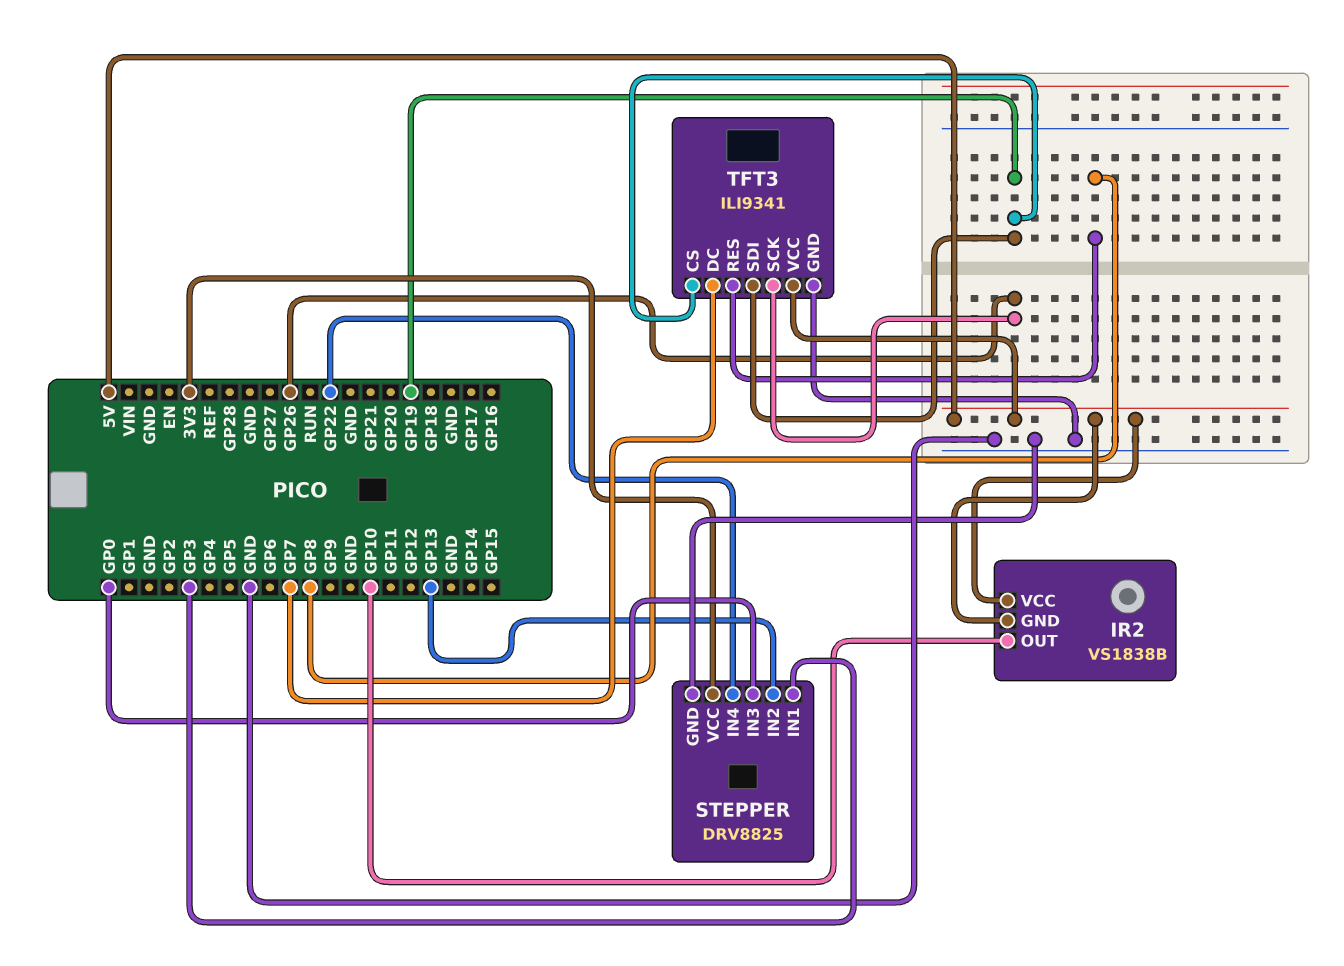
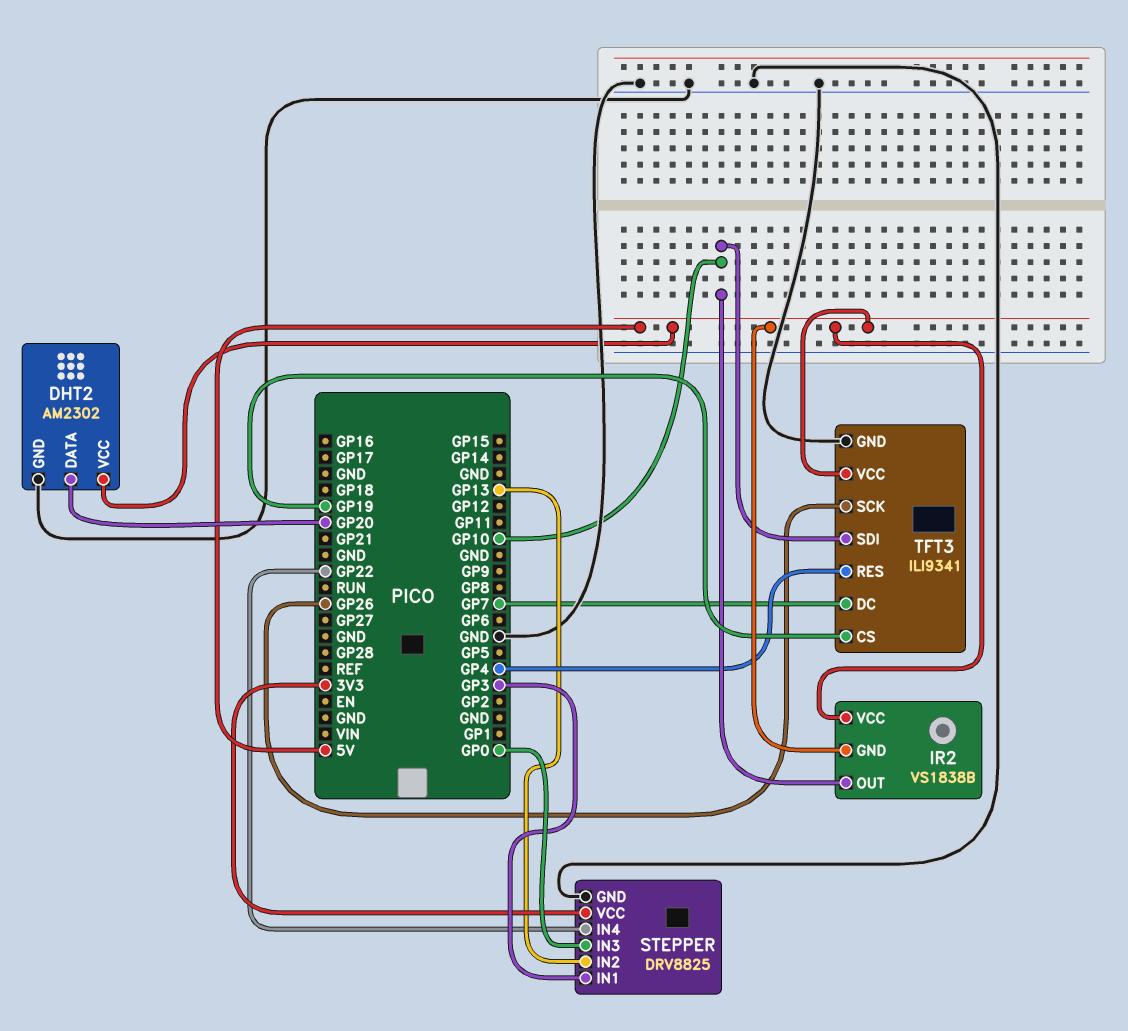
DHT2: none -> AM2302
DHT2 pin DATA: none -> GP20
DHT2 pin GND: none -> GND
DHT2 pin VCC: none -> 5V
TFT3 pin RES: GP8 -> GP4
TFT3 pin SDI: GP19 -> GP10

